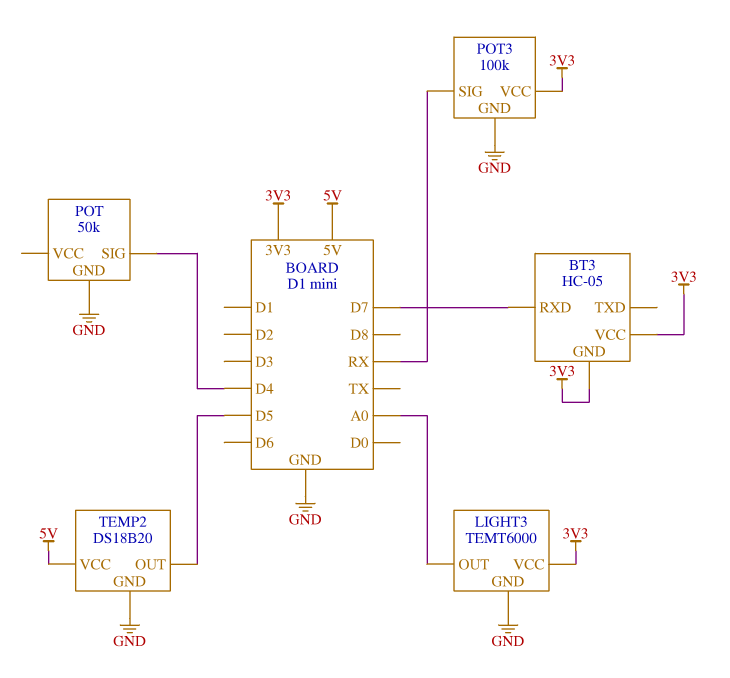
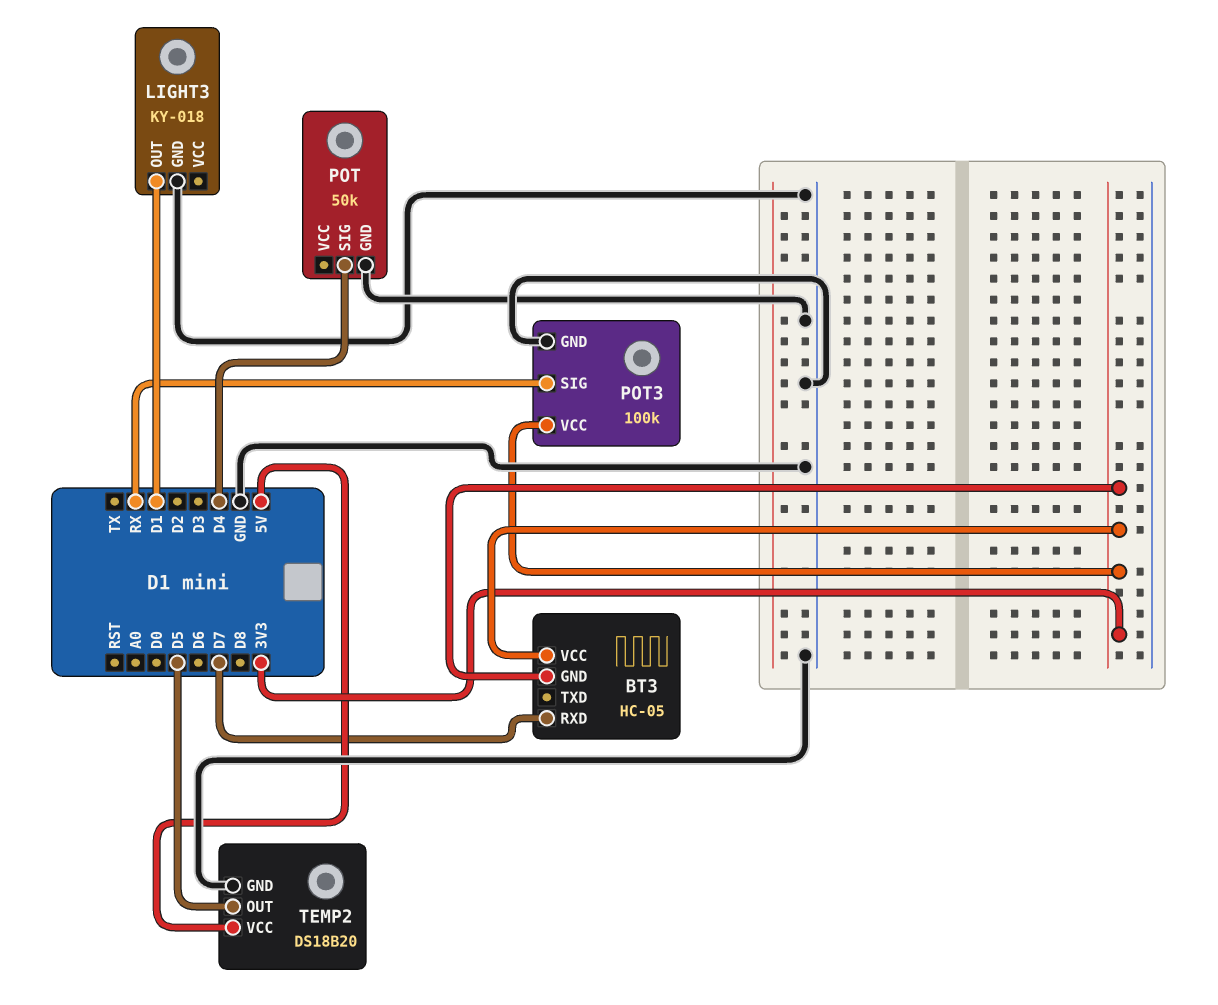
LIGHT3: TEMT6000 -> KY-018
LIGHT3 pin OUT: A0 -> D1
LIGHT3 pin VCC: 3V3 -> none

